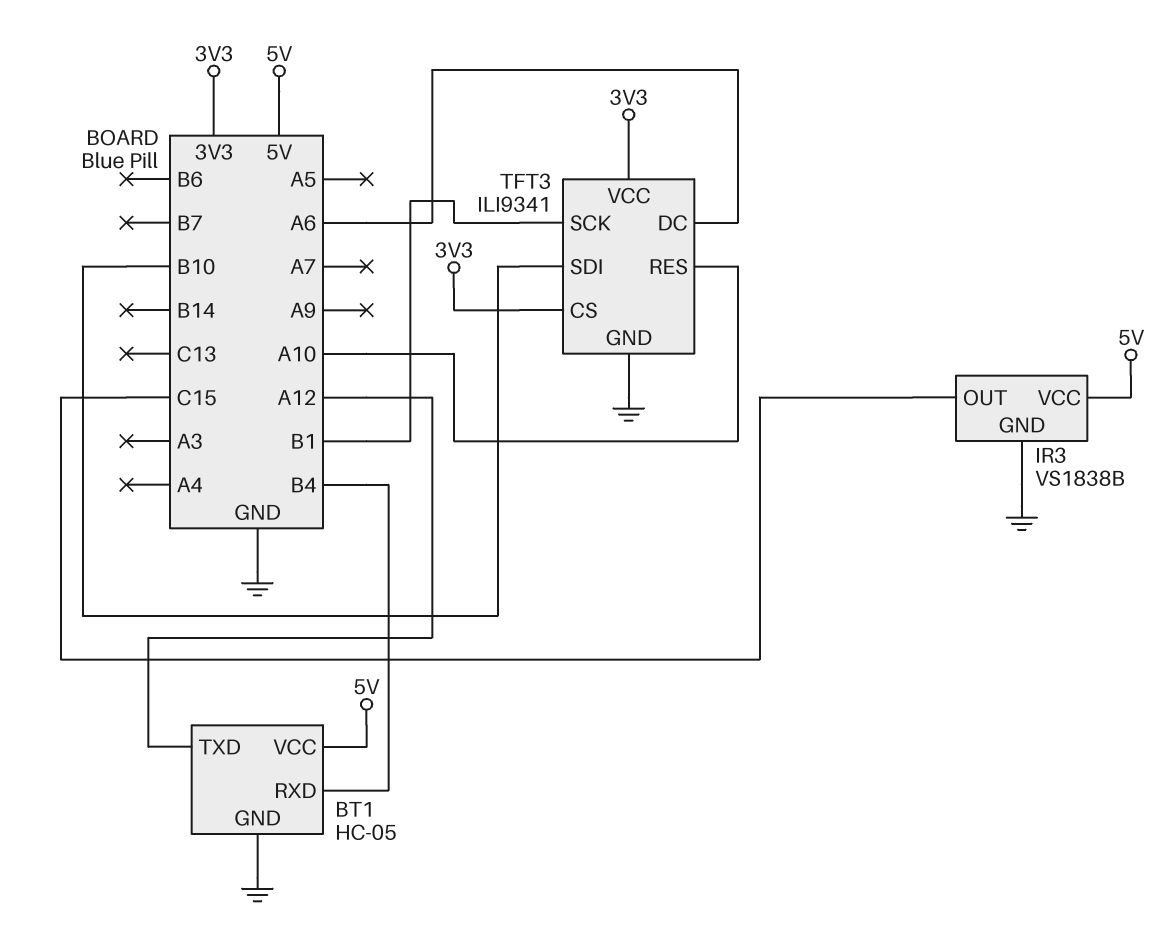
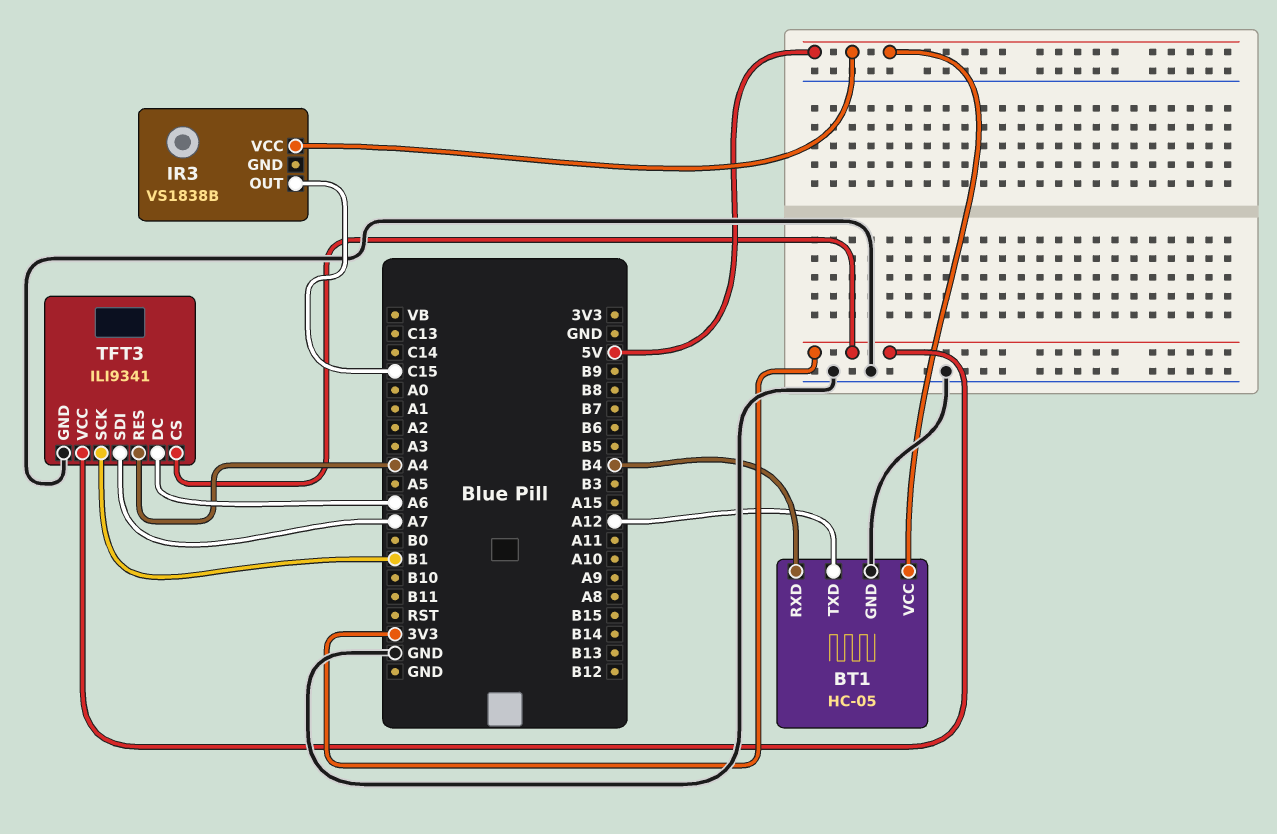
IR3 pin GND: GND -> none
TFT3 pin RES: A10 -> A4
TFT3 pin SDI: B10 -> A7

